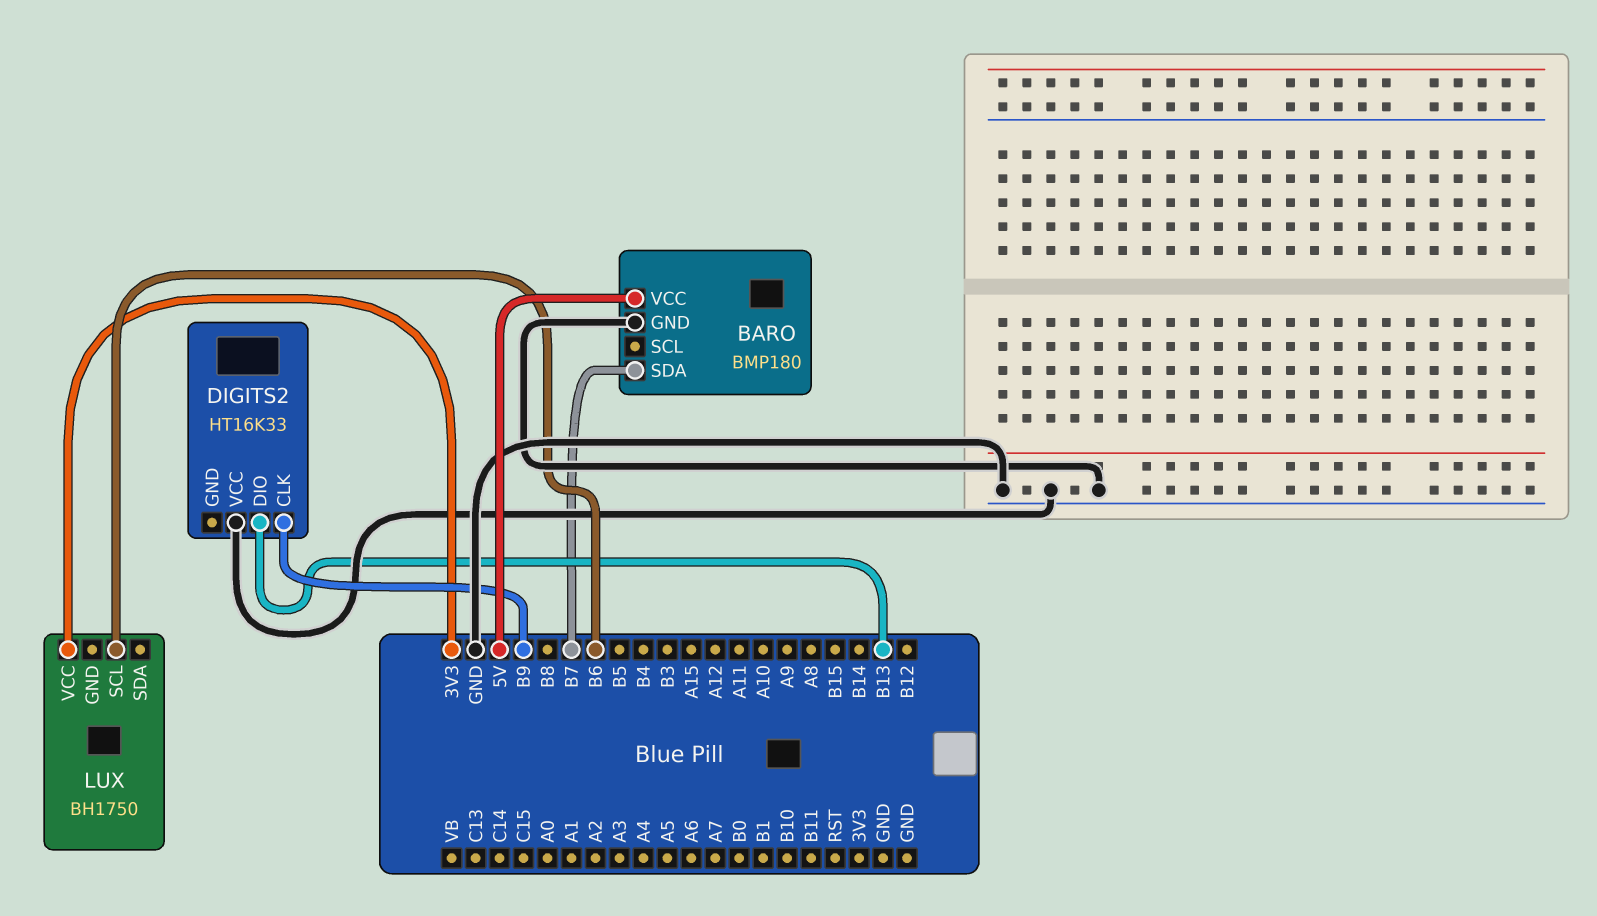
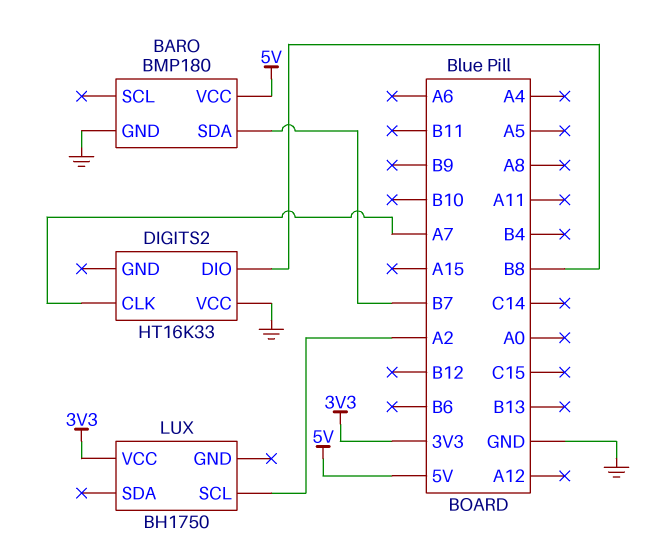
DIGITS2 pin CLK: B9 -> A7
DIGITS2 pin DIO: B13 -> B8
LUX pin SCL: B6 -> A2

